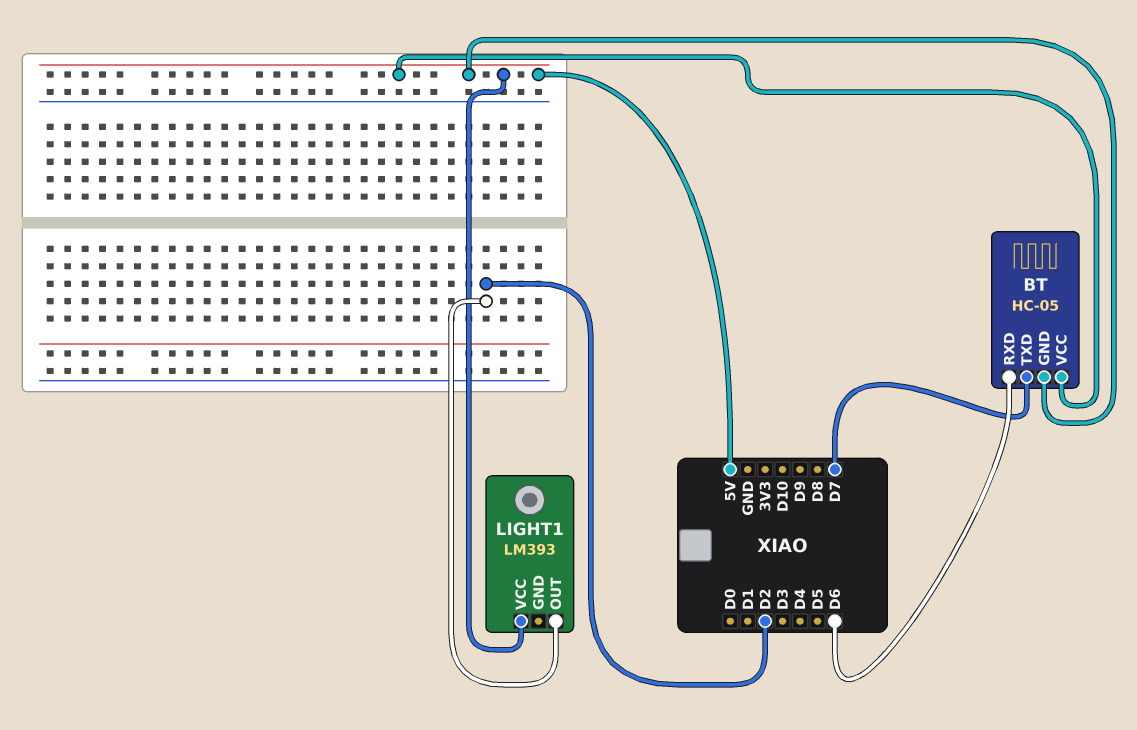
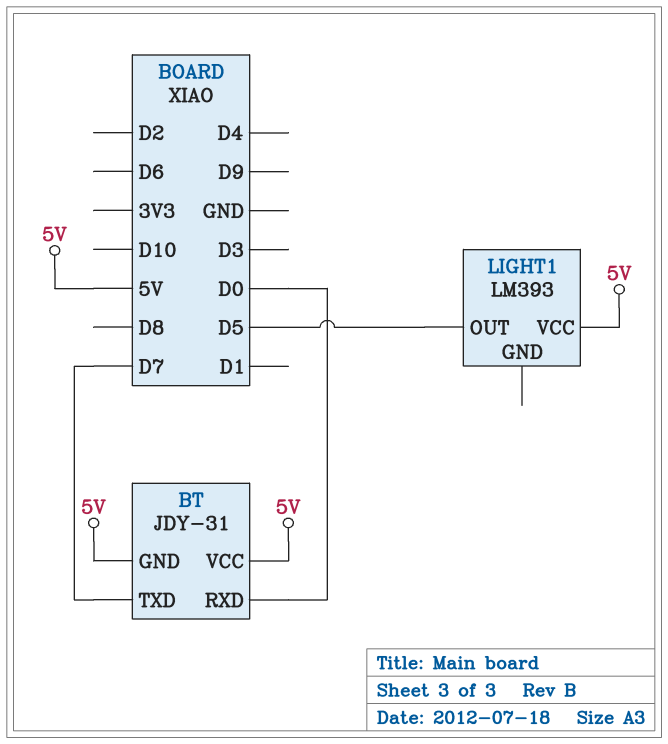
BT: HC-05 -> JDY-31
BT pin RXD: D6 -> D0
LIGHT1 pin OUT: D2 -> D5

